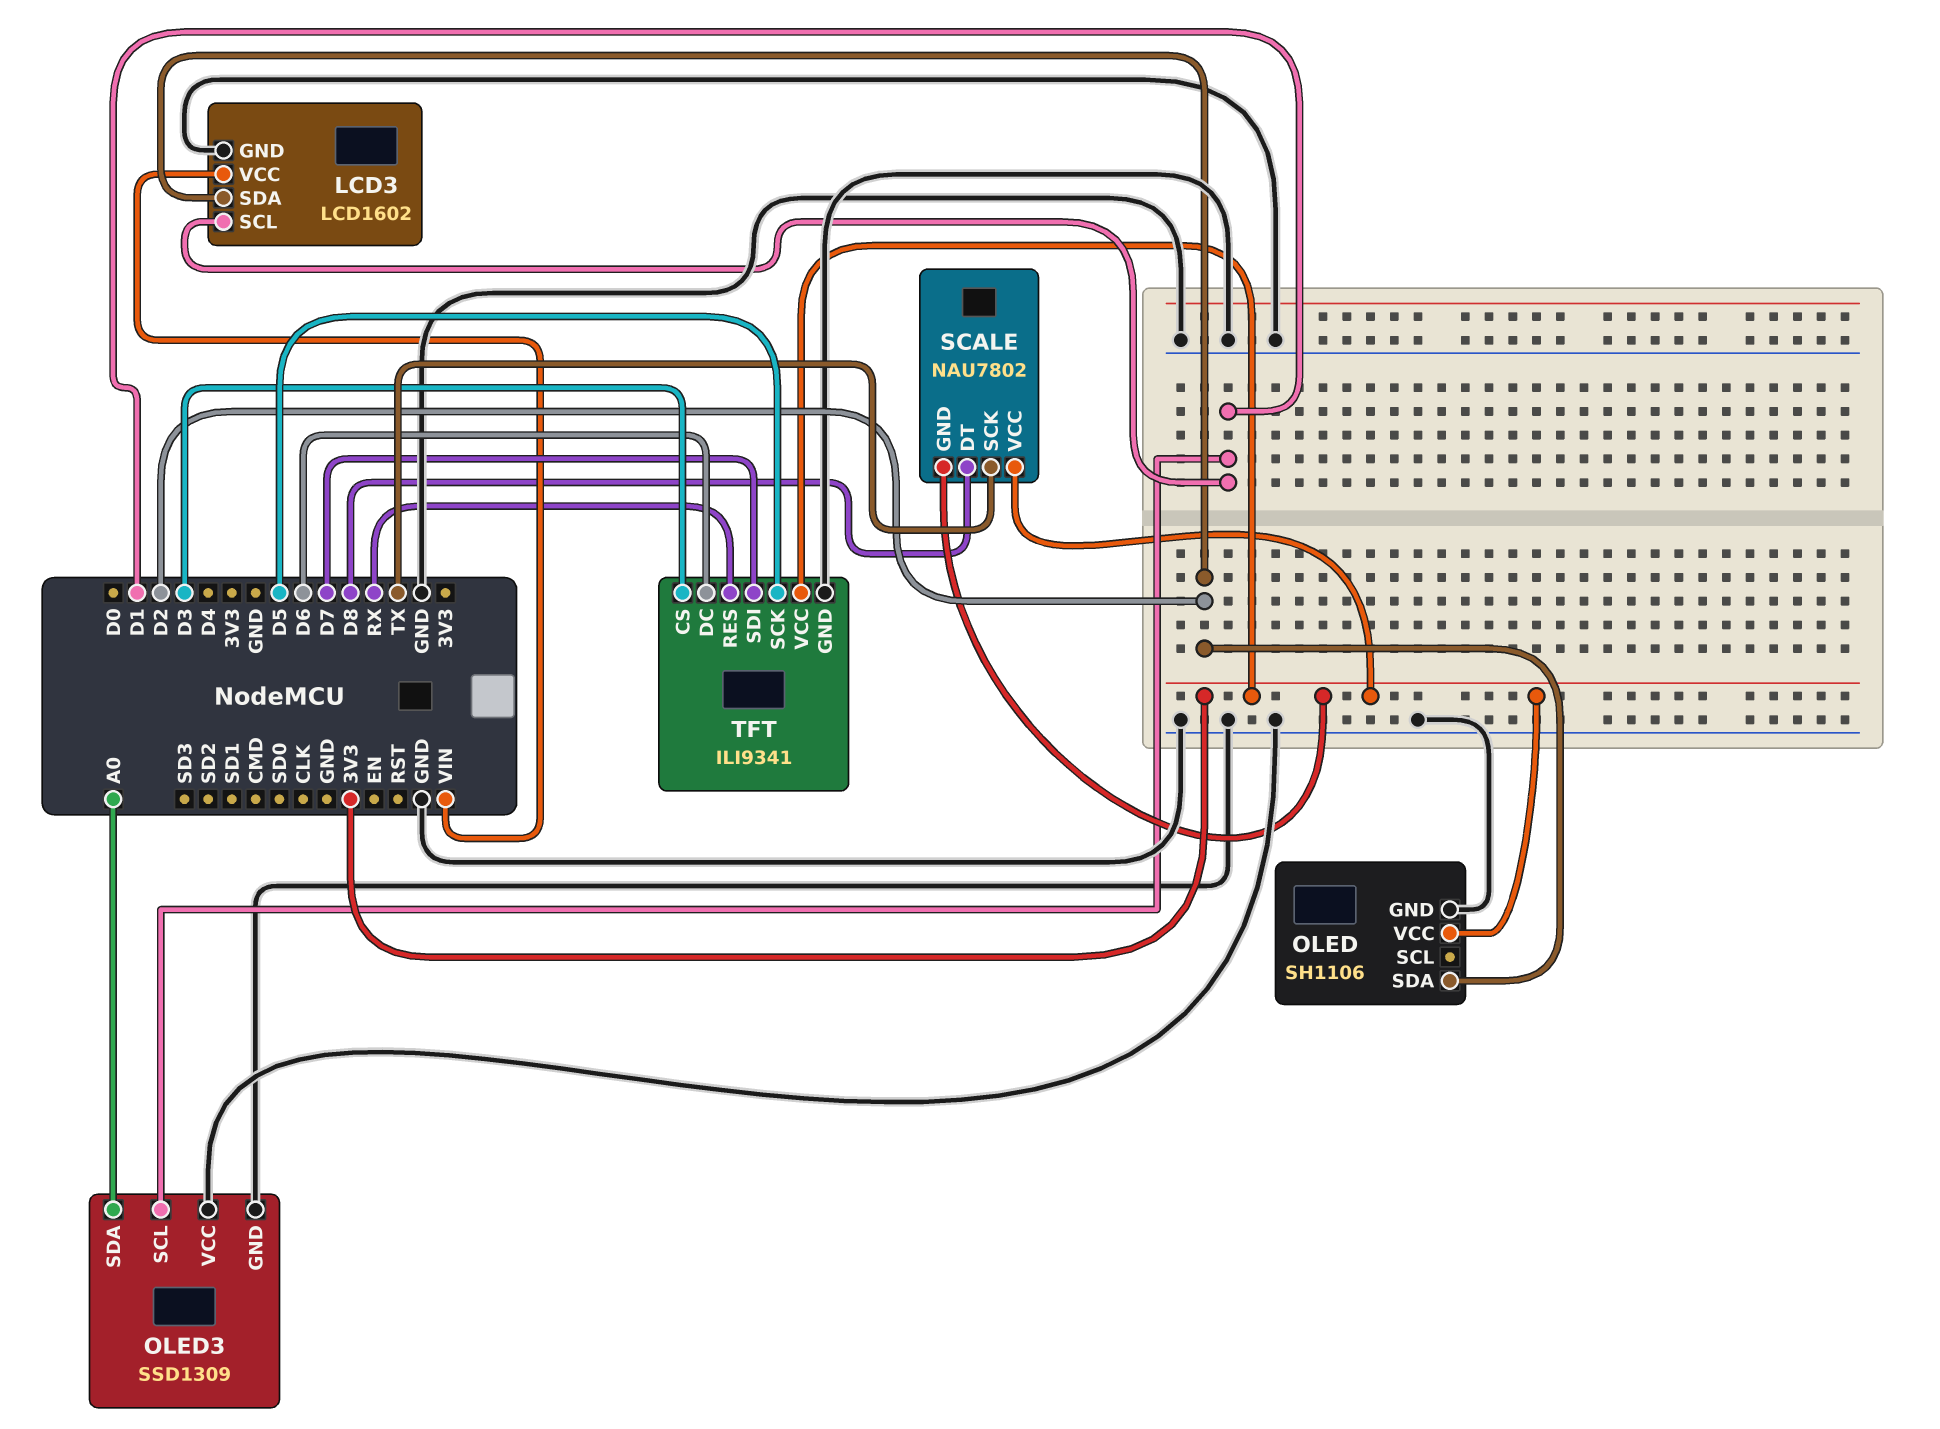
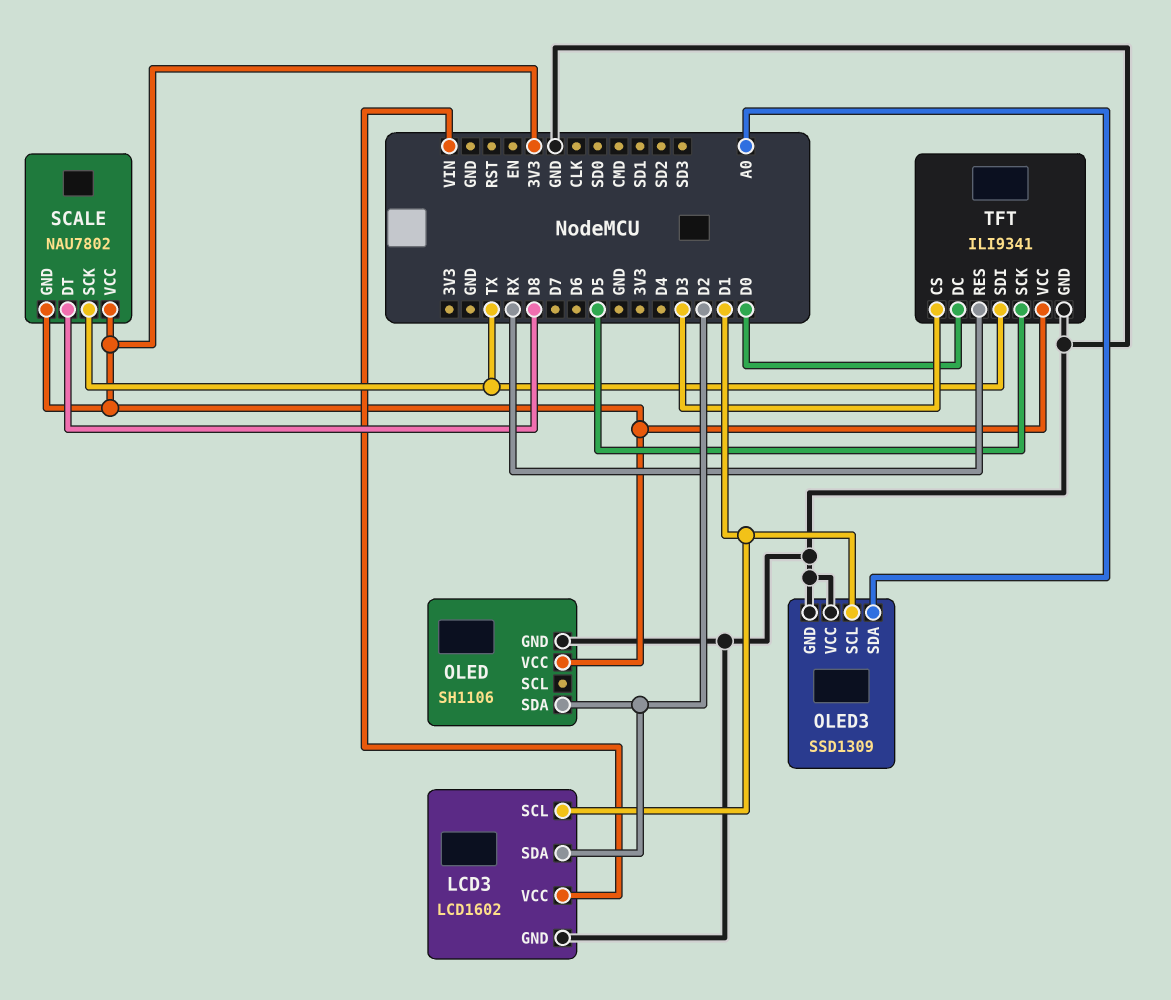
TFT pin DC: D6 -> D0
TFT pin SDI: D7 -> TX

